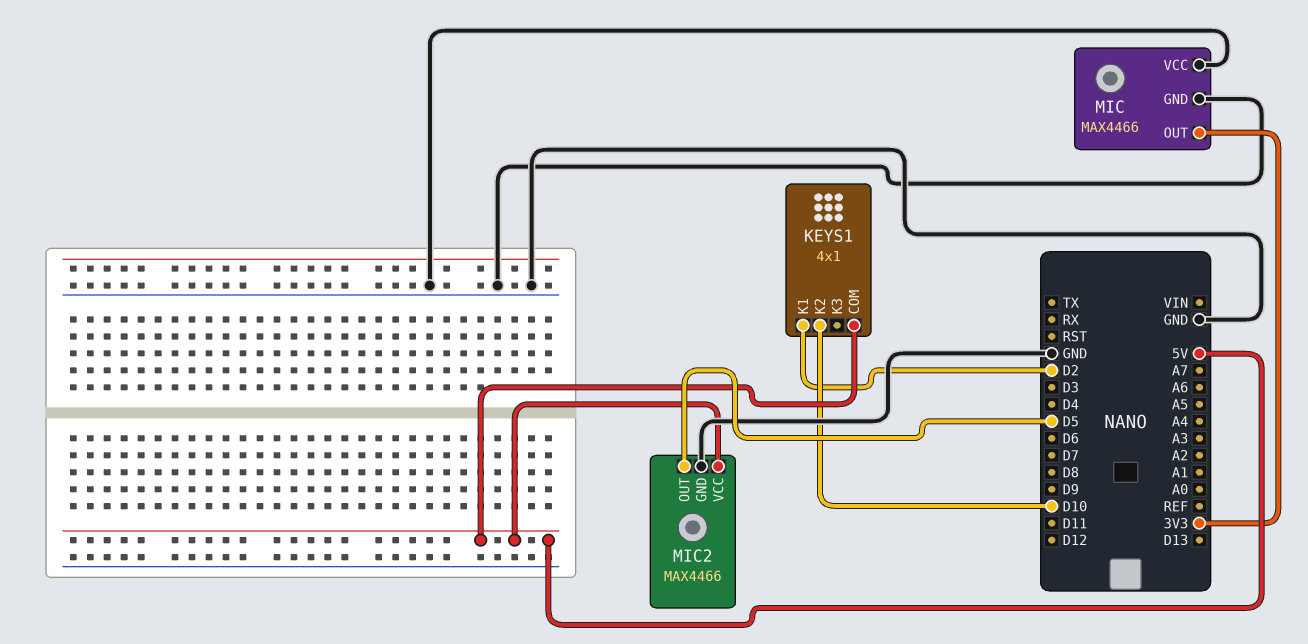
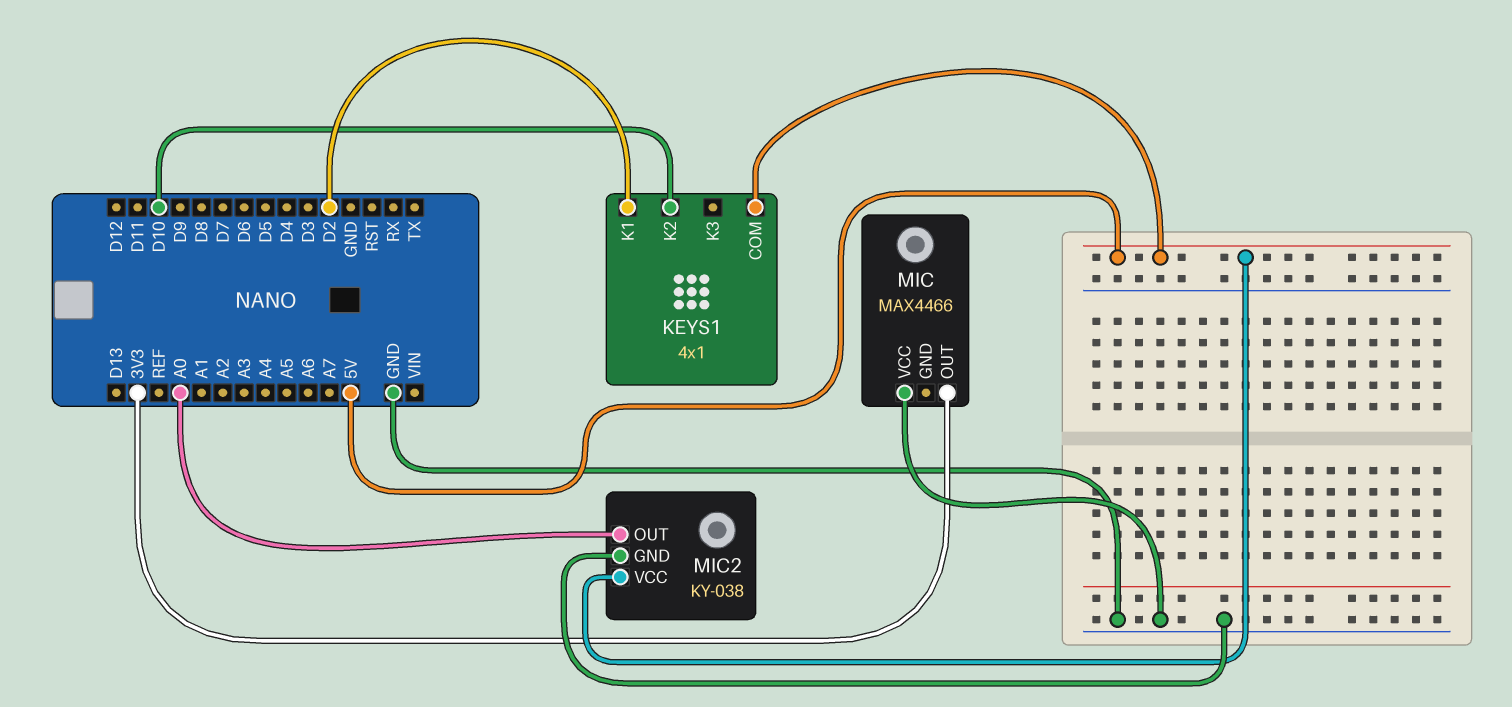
MIC pin GND: GND -> none
MIC2: MAX4466 -> KY-038
MIC2 pin OUT: D5 -> A0

